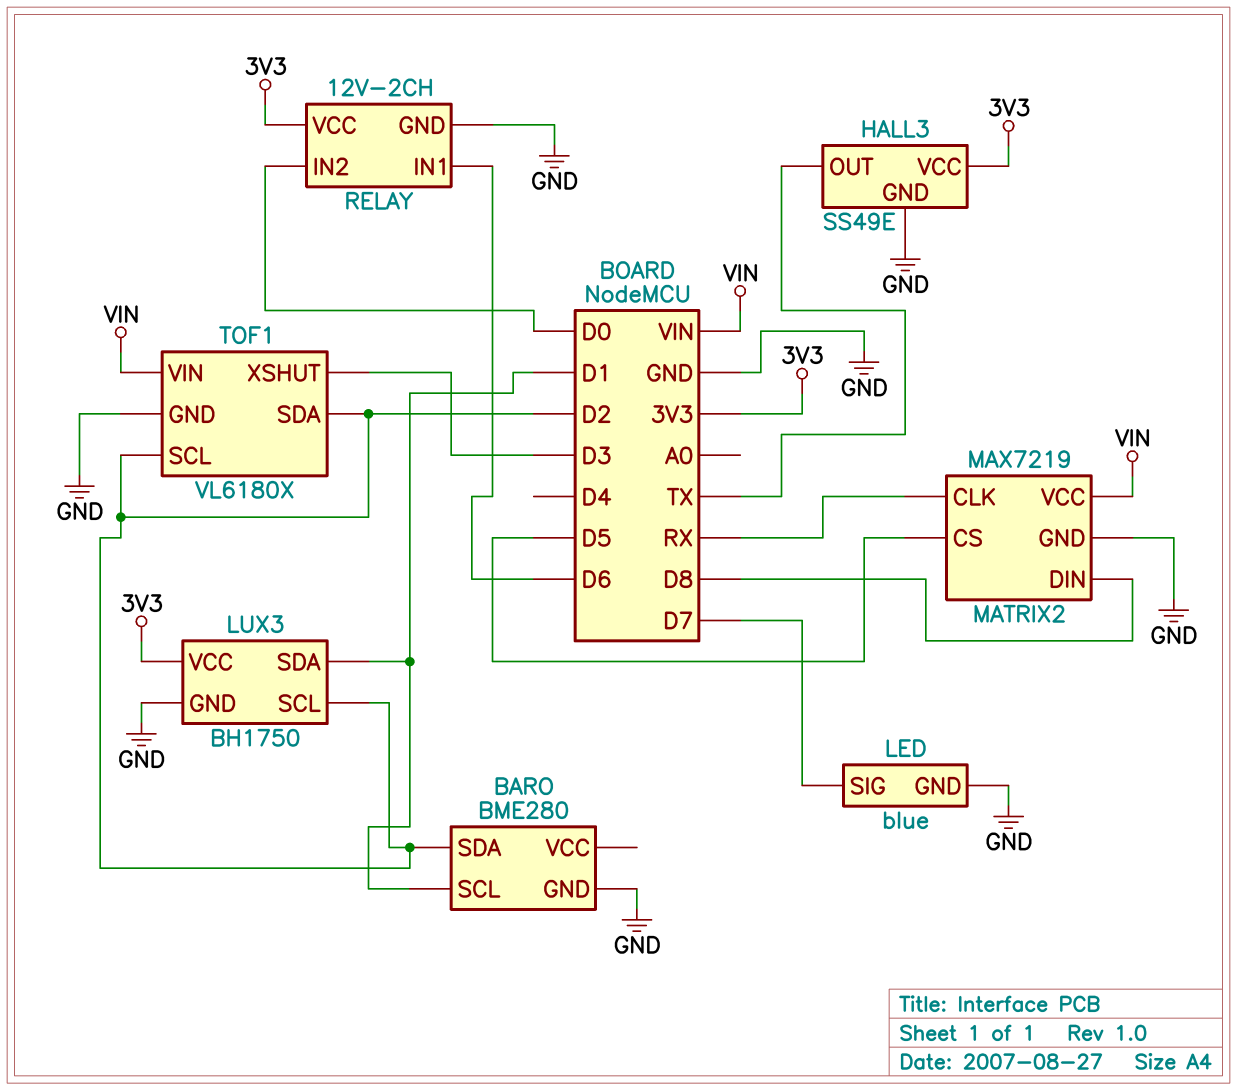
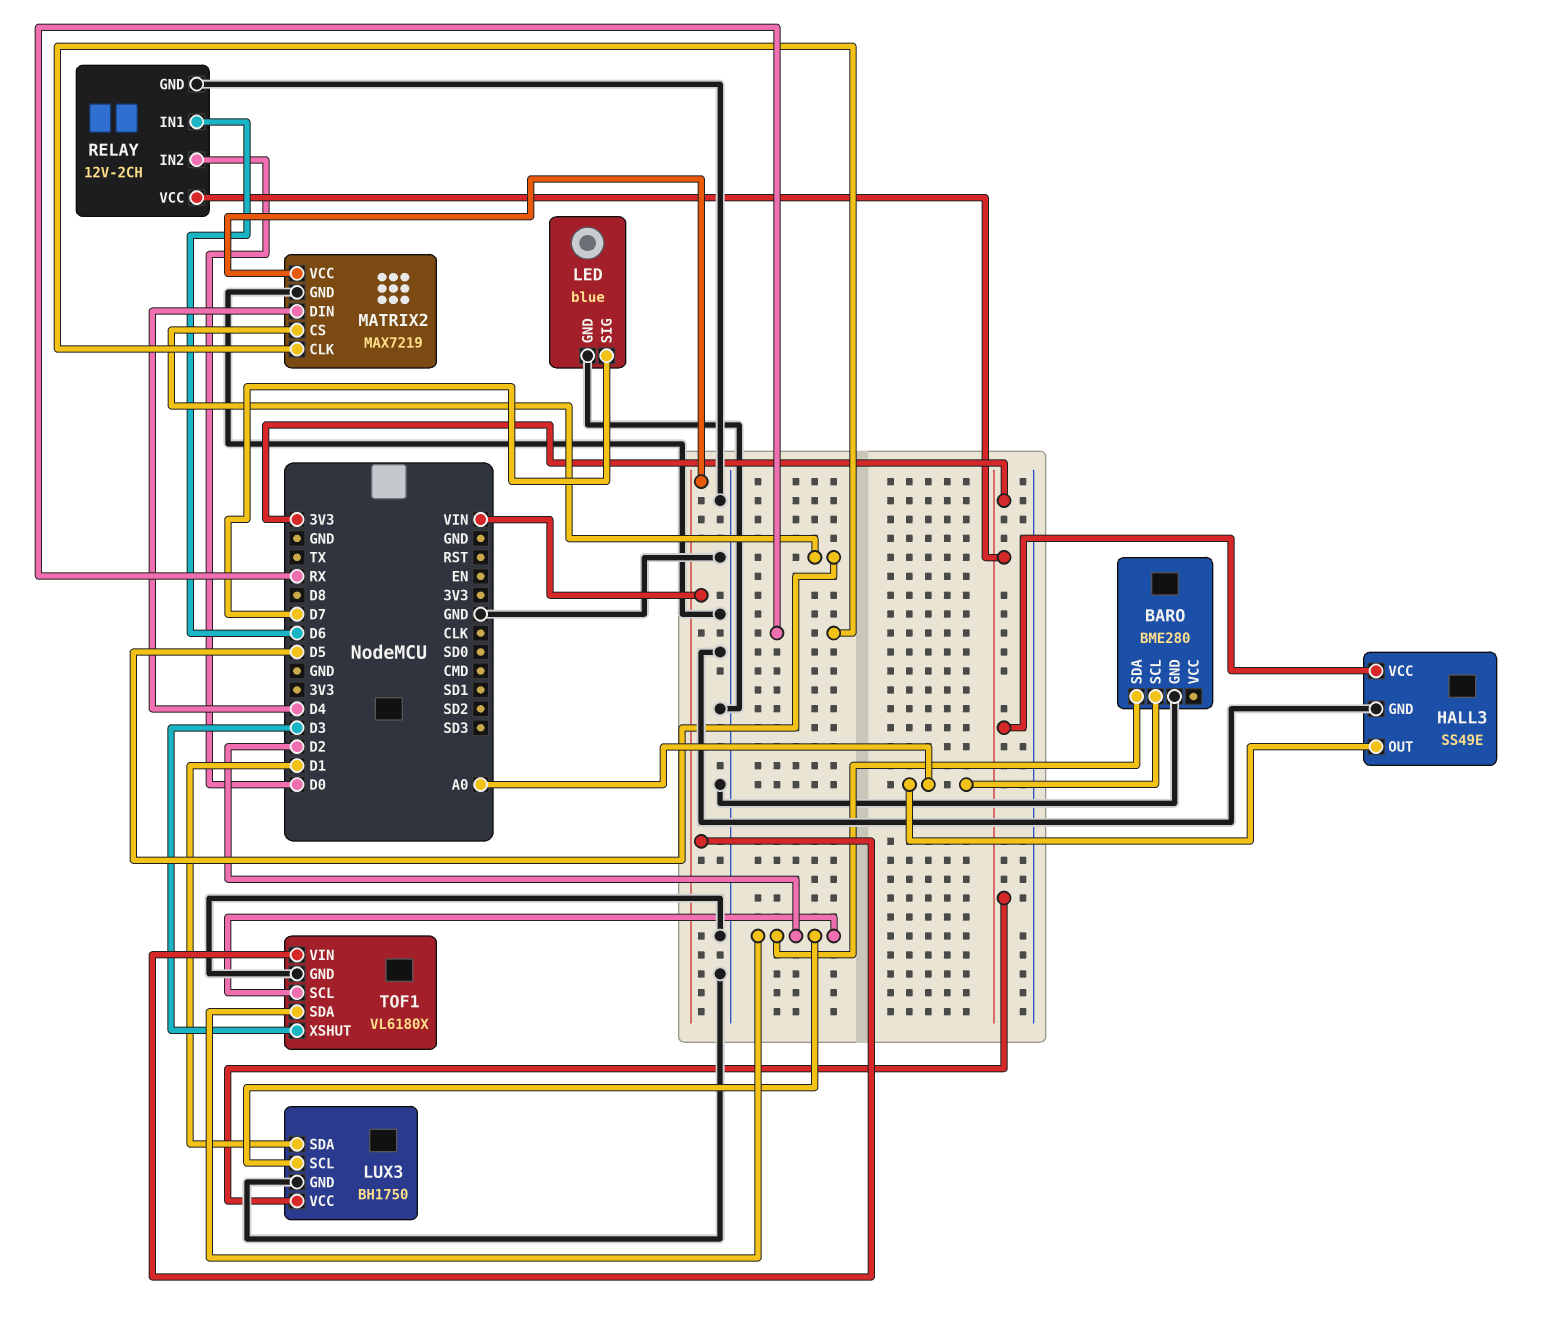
BARO pin SCL: D1 -> A0
HALL3 pin OUT: TX -> A0
MATRIX2 pin DIN: D8 -> D4

